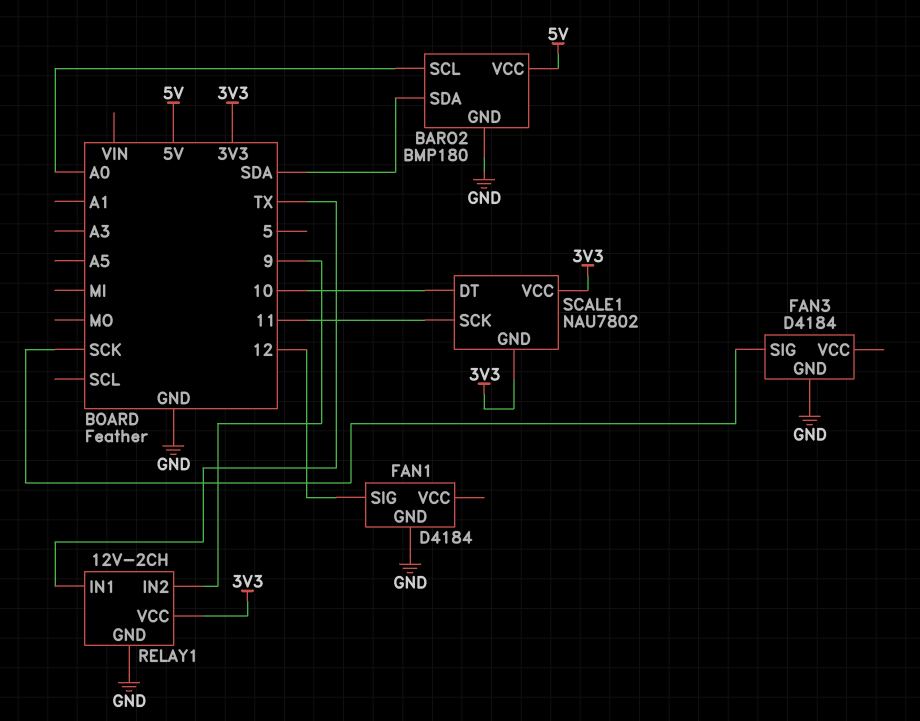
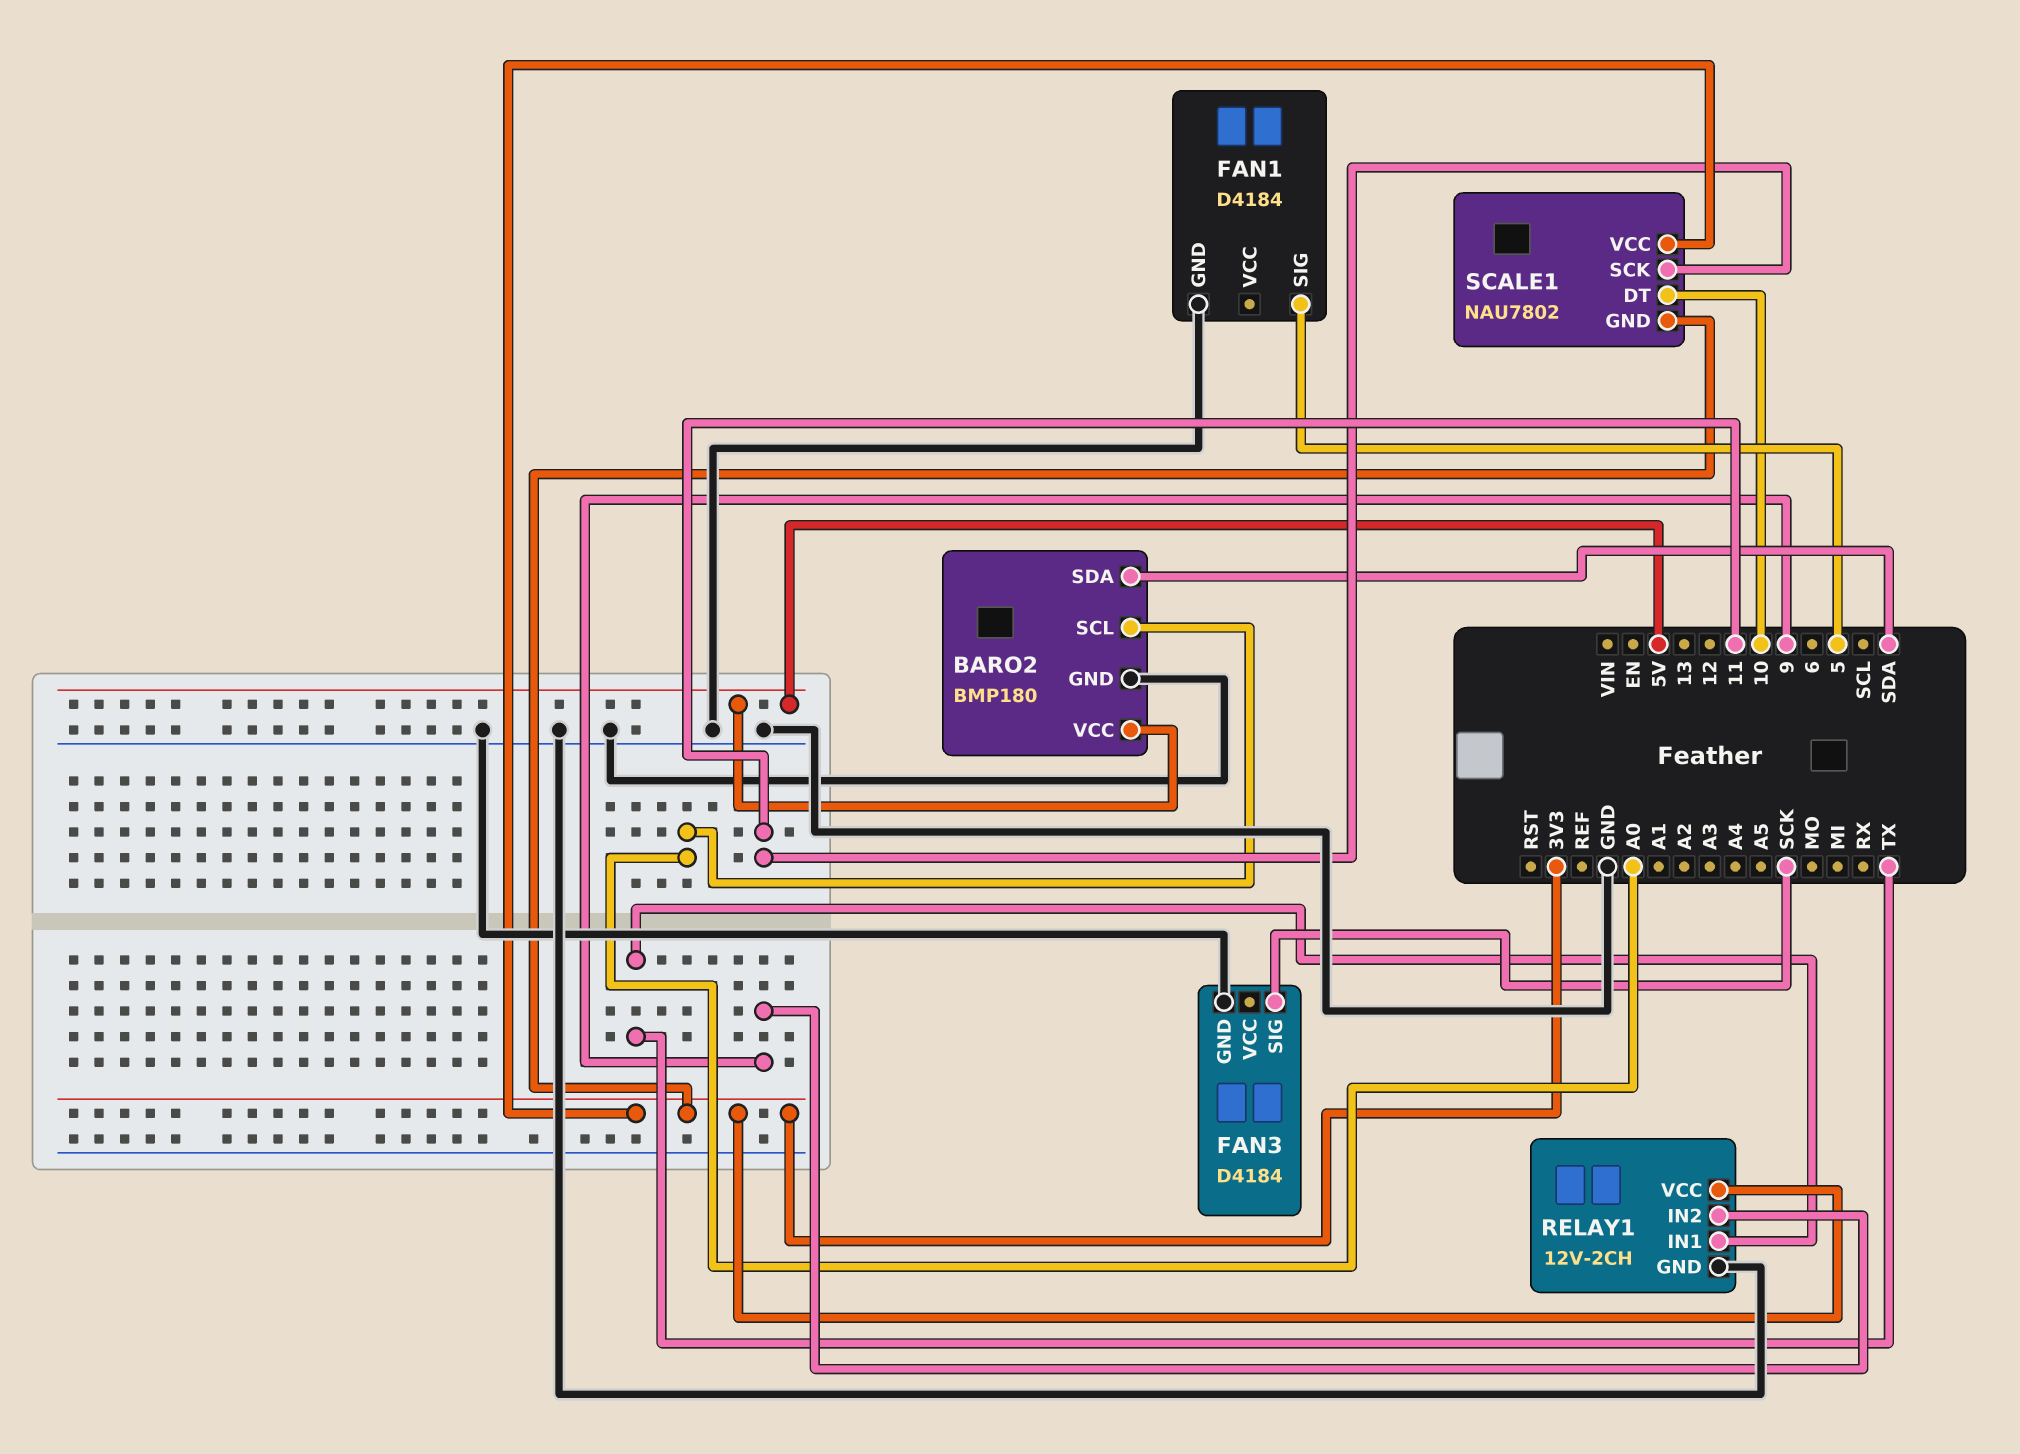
FAN1 pin SIG: 12 -> 5

